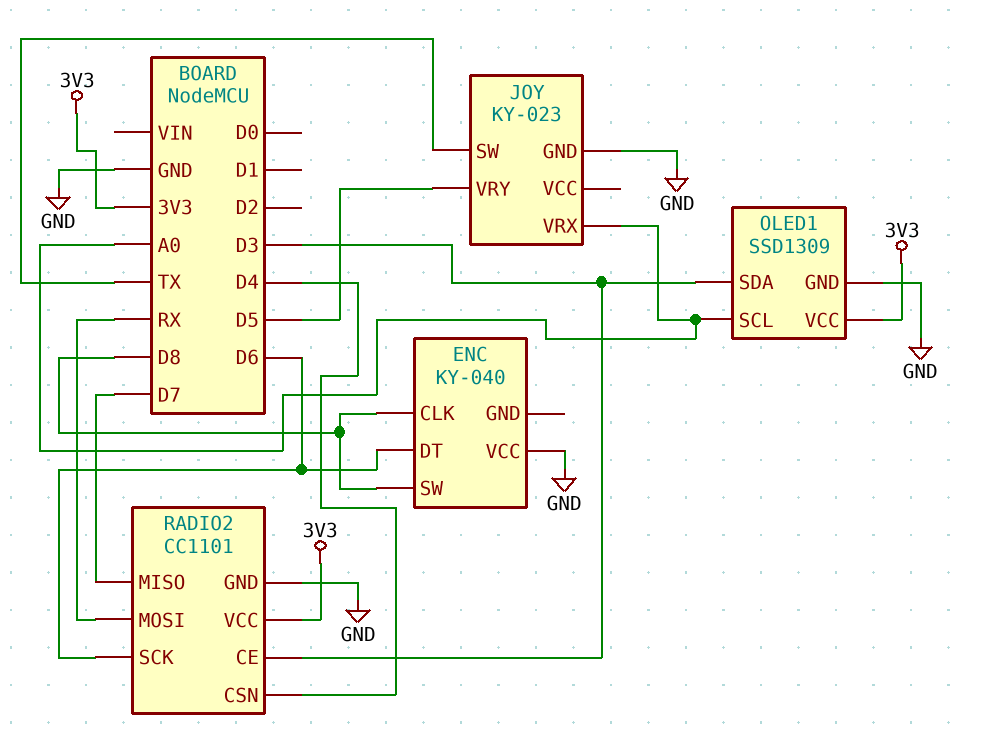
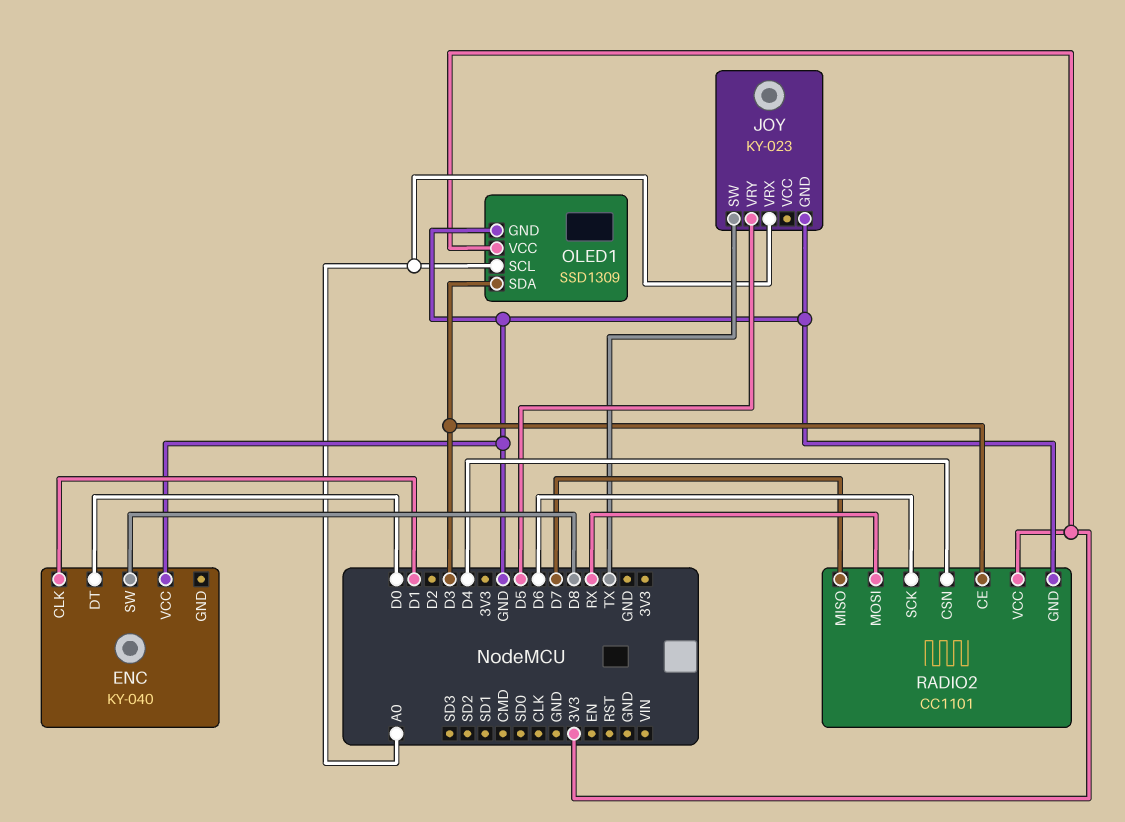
ENC pin CLK: D8 -> D1
ENC pin DT: D6 -> D0

